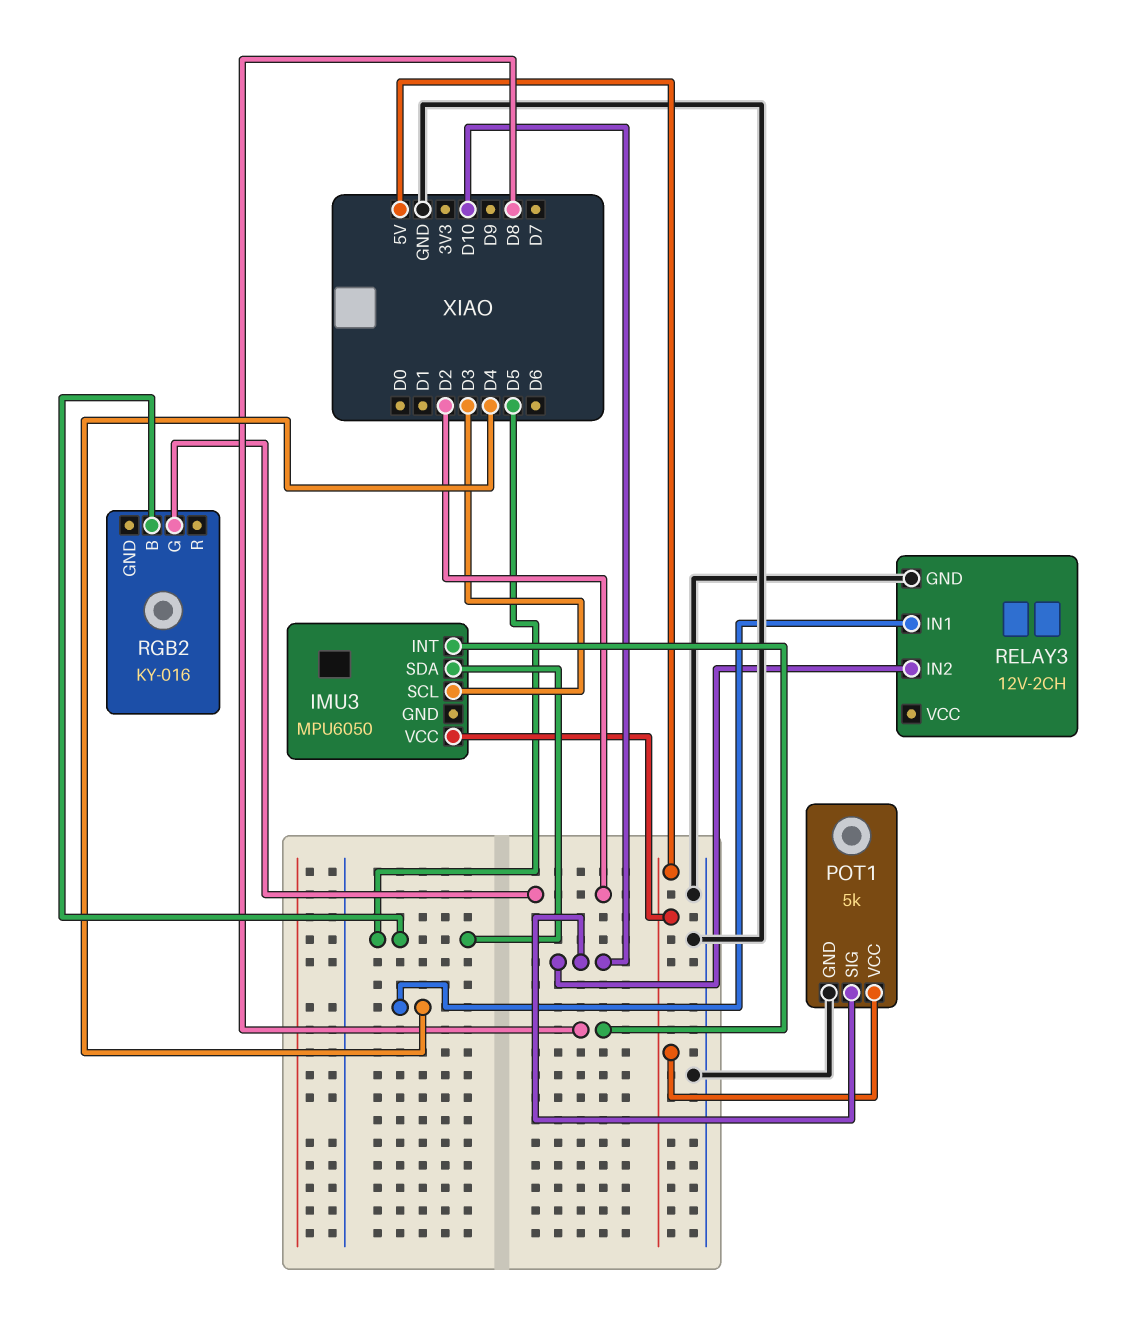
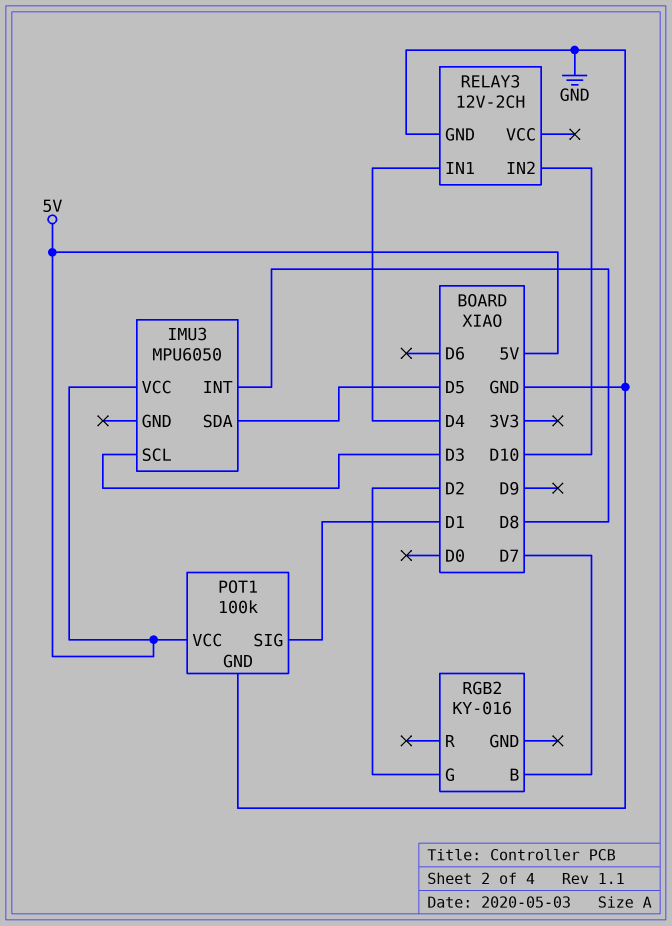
POT1: 5k -> 100k
POT1 pin SIG: D10 -> D1
RGB2 pin B: D5 -> D7

